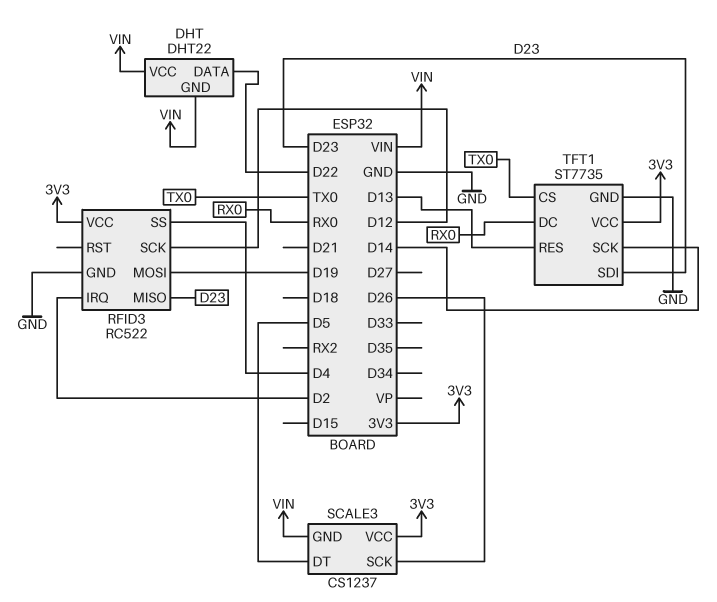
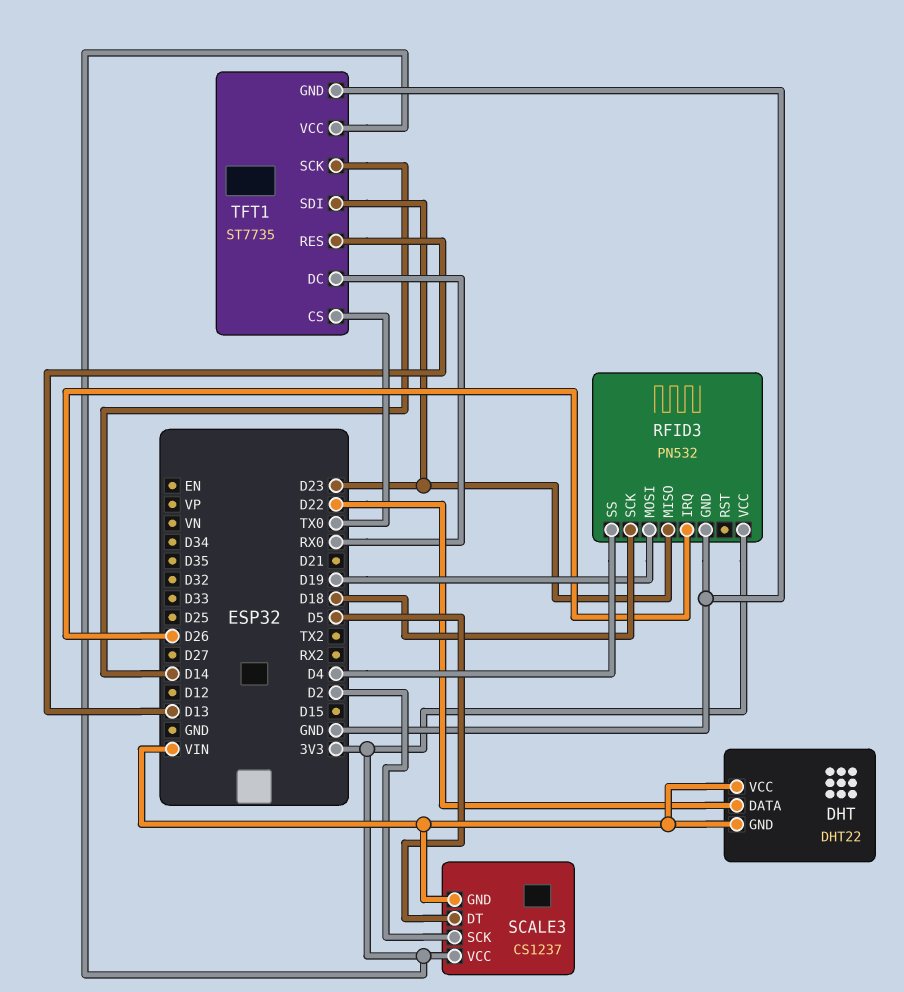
RFID3: RC522 -> PN532
RFID3 pin IRQ: D2 -> D26
RFID3 pin SCK: D12 -> D18
SCALE3 pin SCK: D26 -> D2

